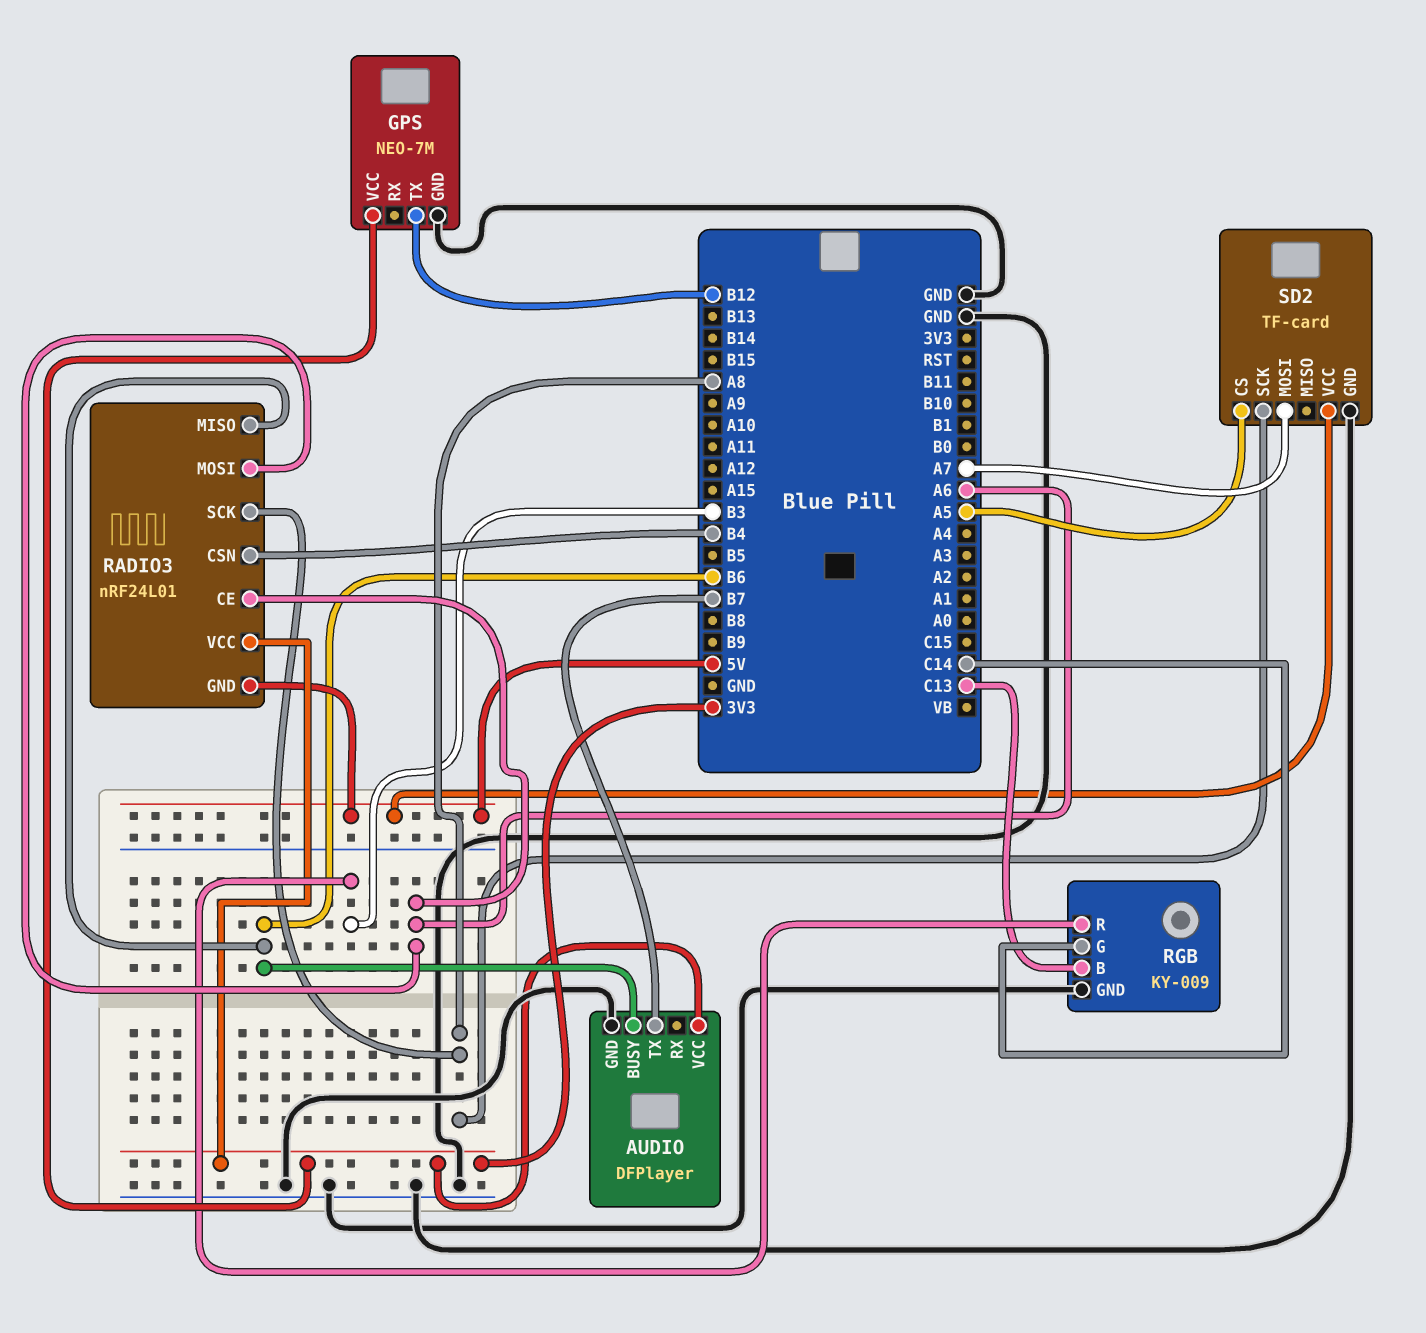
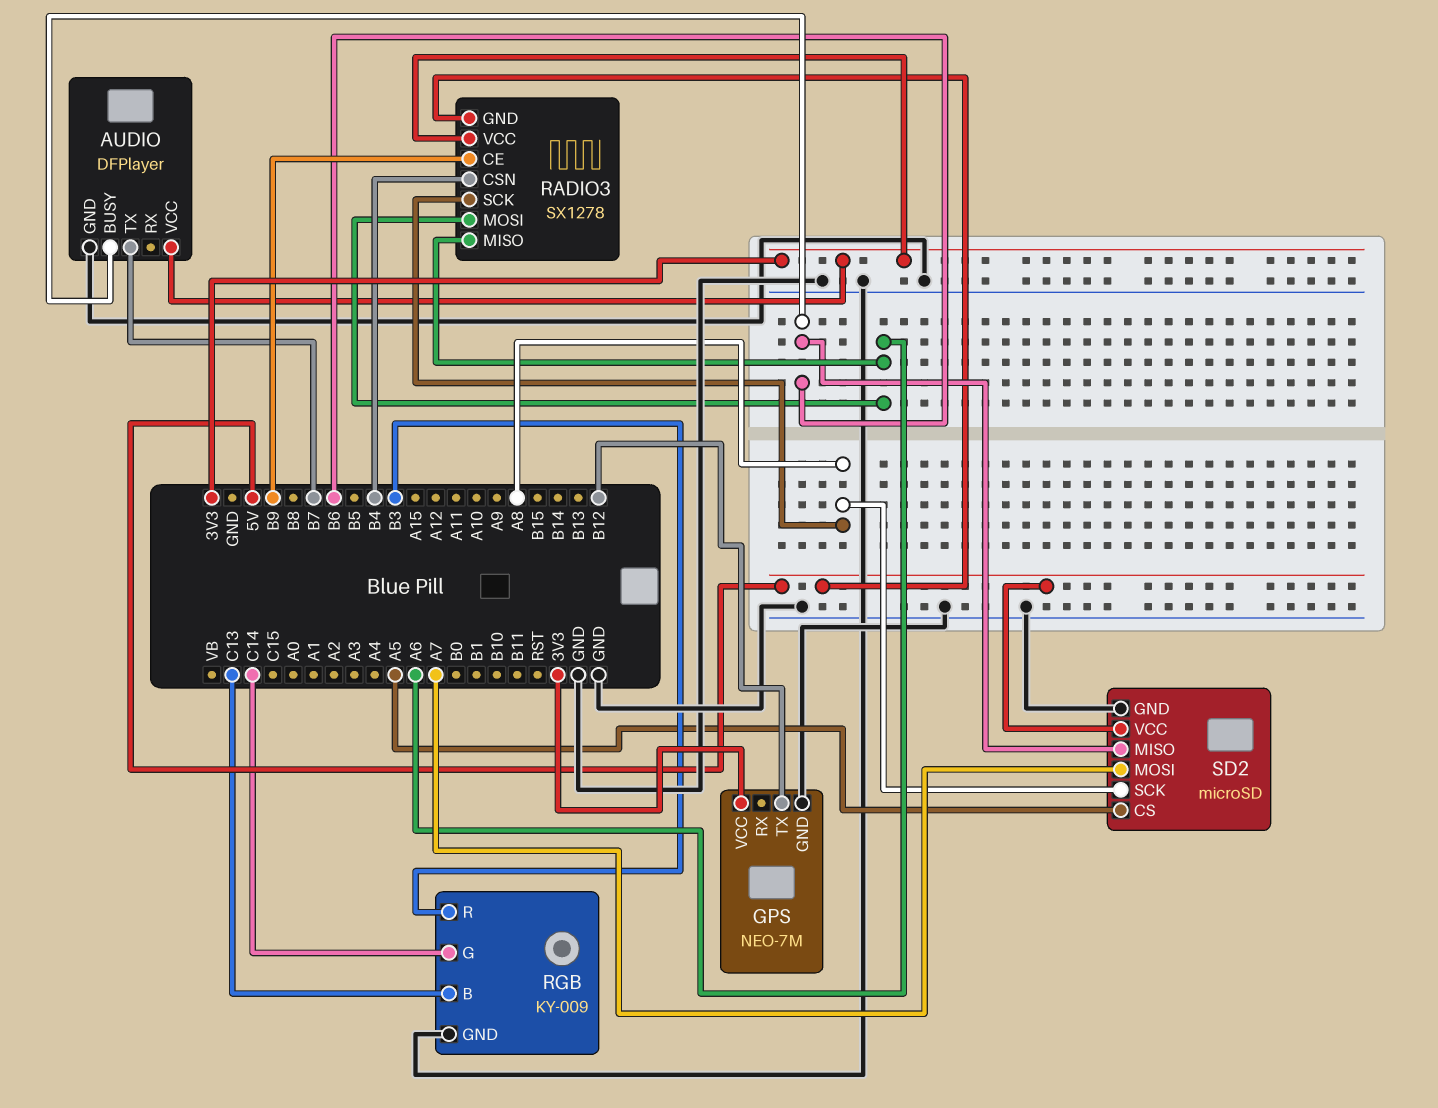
RADIO3: nRF24L01 -> SX1278
RADIO3 pin CE: A6 -> B9
RADIO3 pin MISO: B6 -> A6
SD2: TF-card -> microSD
SD2 pin MISO: none -> B6

